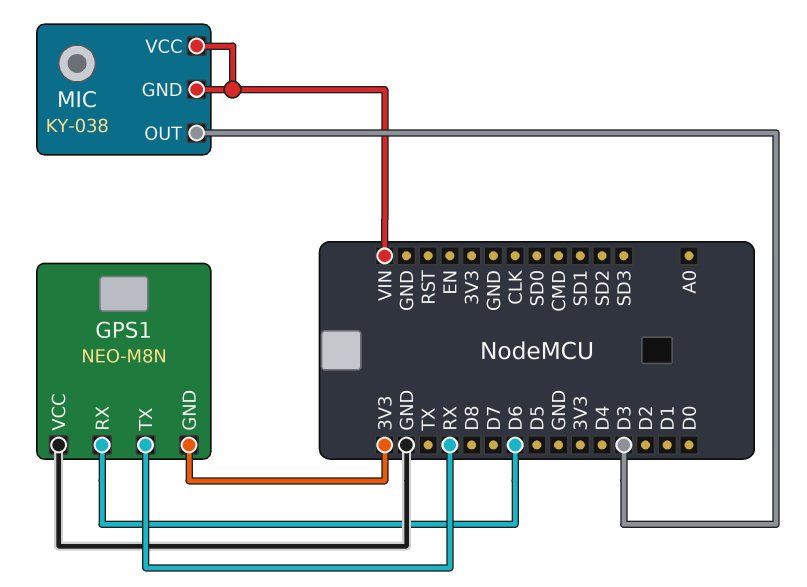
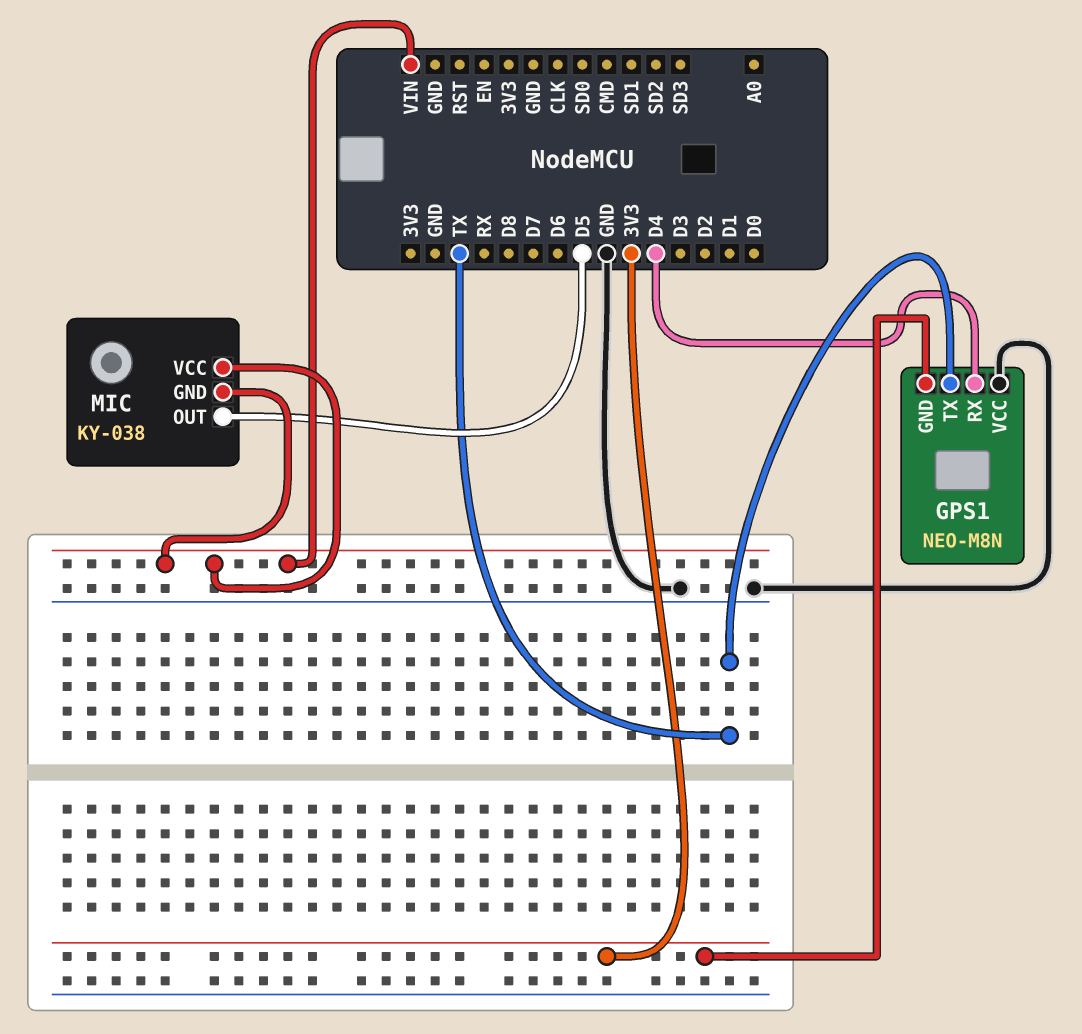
GPS1 pin RX: D6 -> D4
GPS1 pin TX: RX -> TX
MIC pin OUT: D3 -> D5

